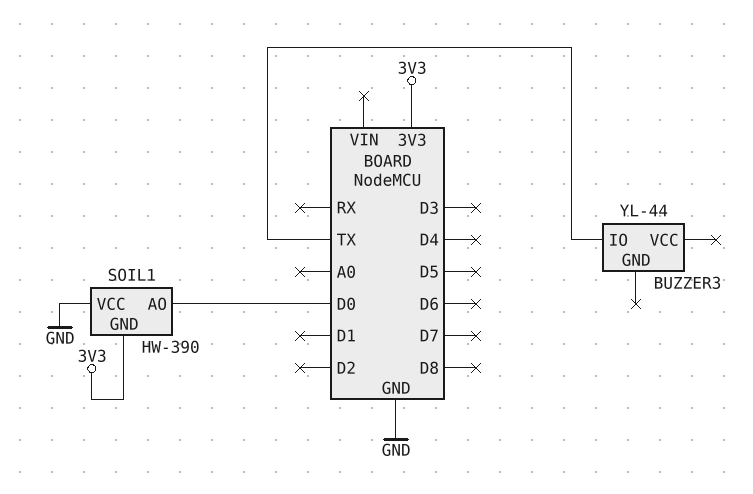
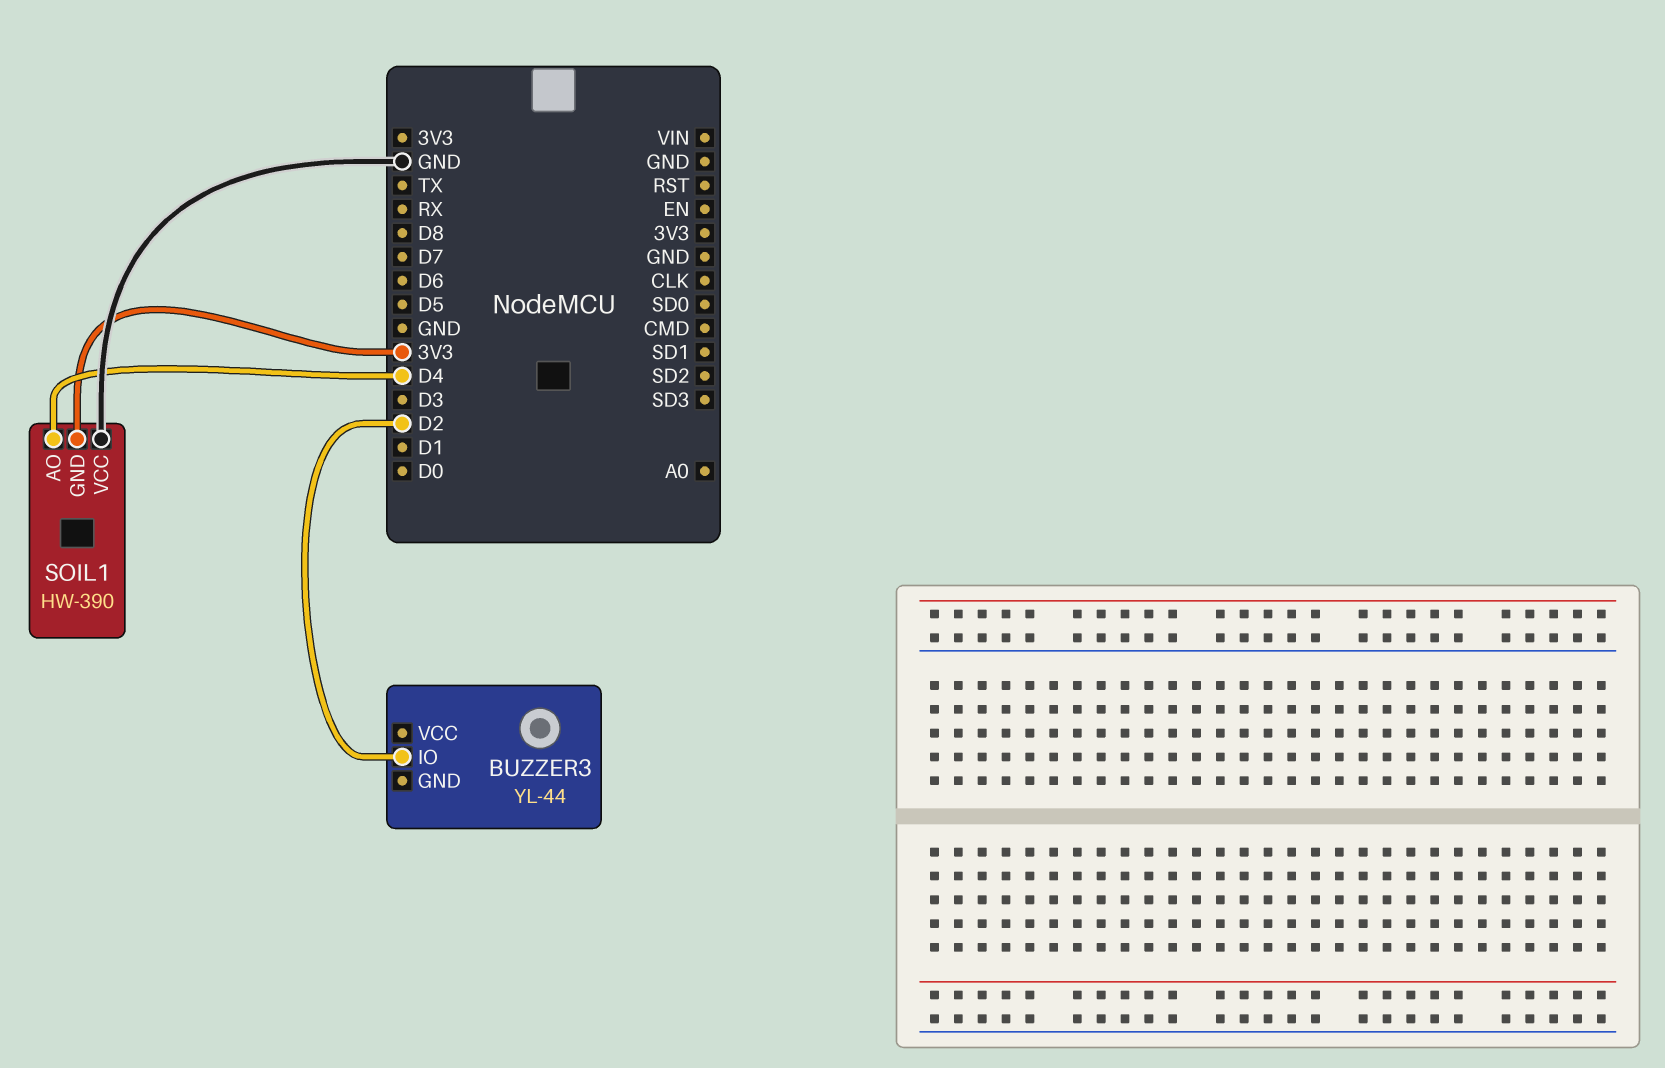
BUZZER3 pin IO: TX -> D2
SOIL1 pin AO: D0 -> D4

